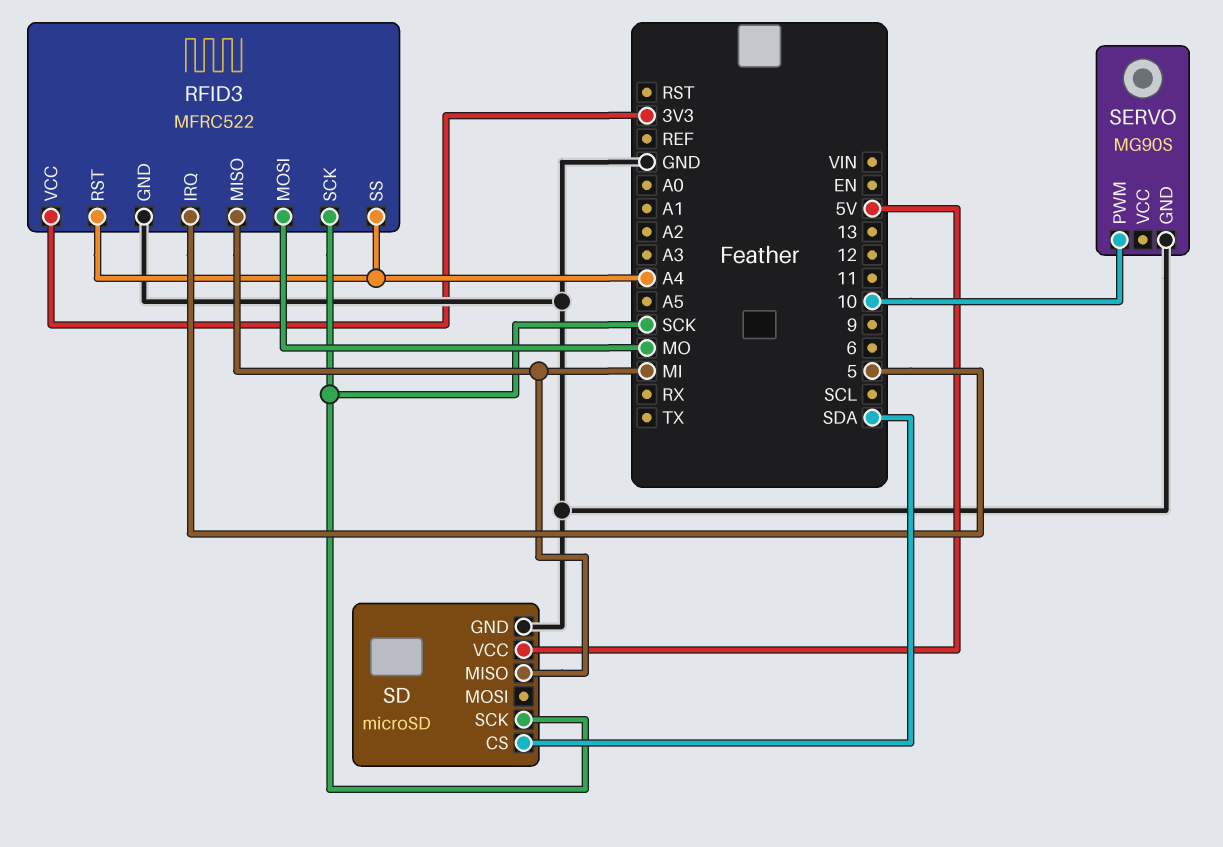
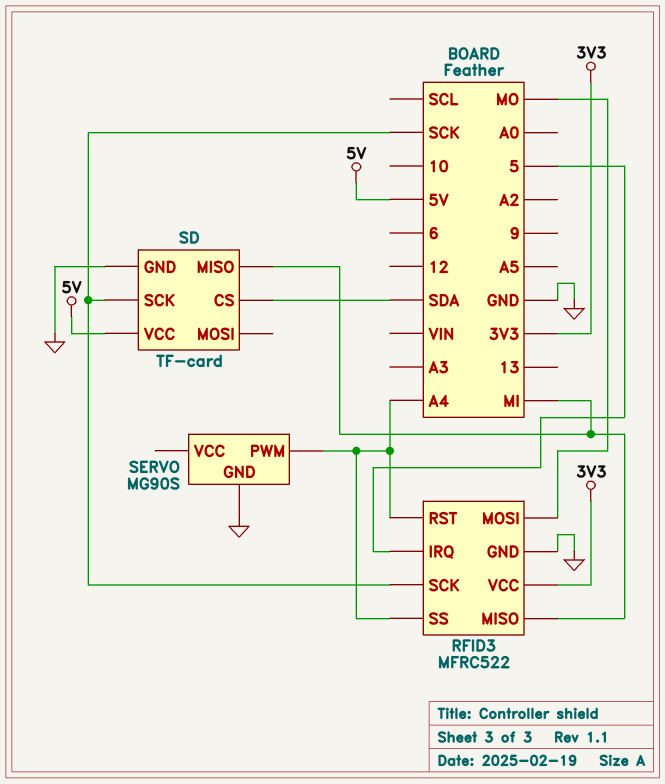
SD: microSD -> TF-card
SERVO pin PWM: 10 -> A4

